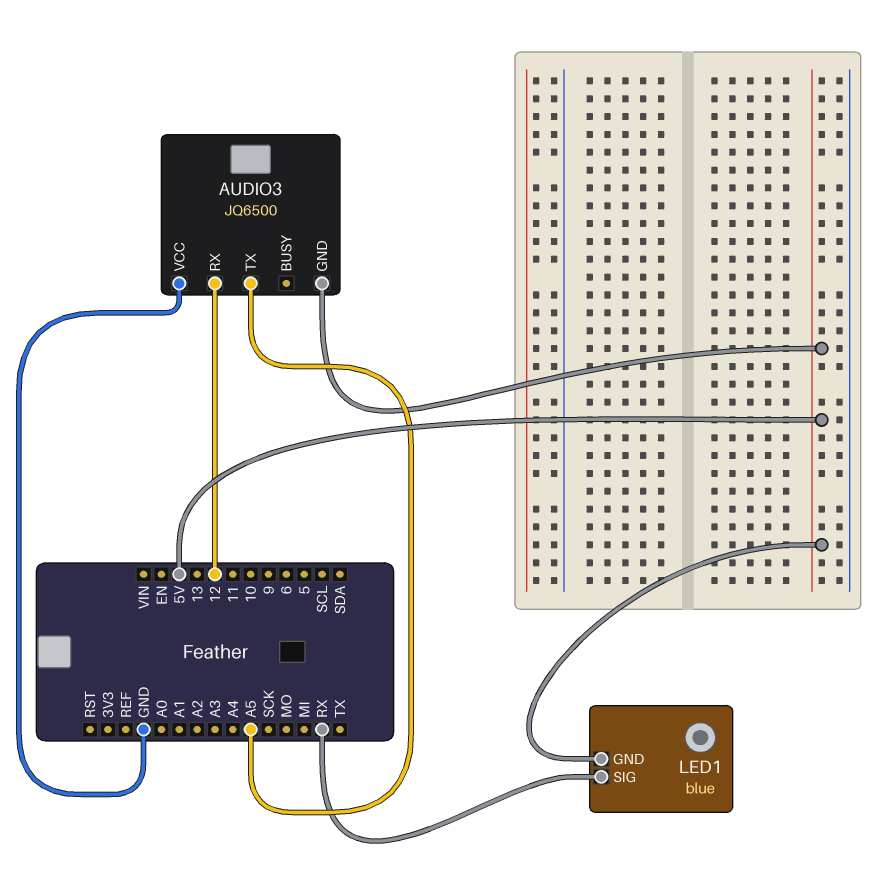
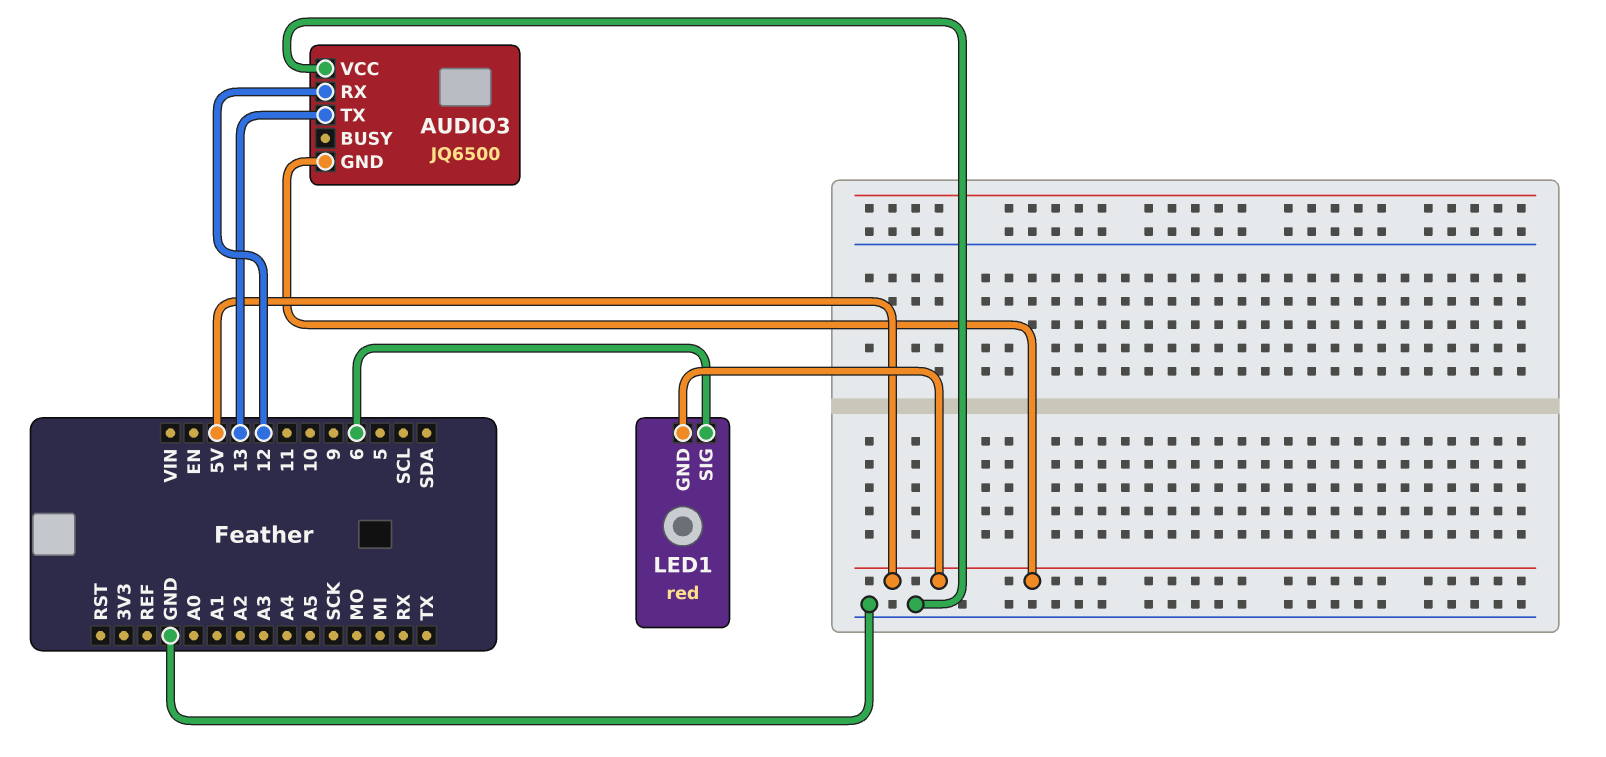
AUDIO3 pin TX: A5 -> 13
LED1: blue -> red
LED1 pin SIG: RX -> 6

